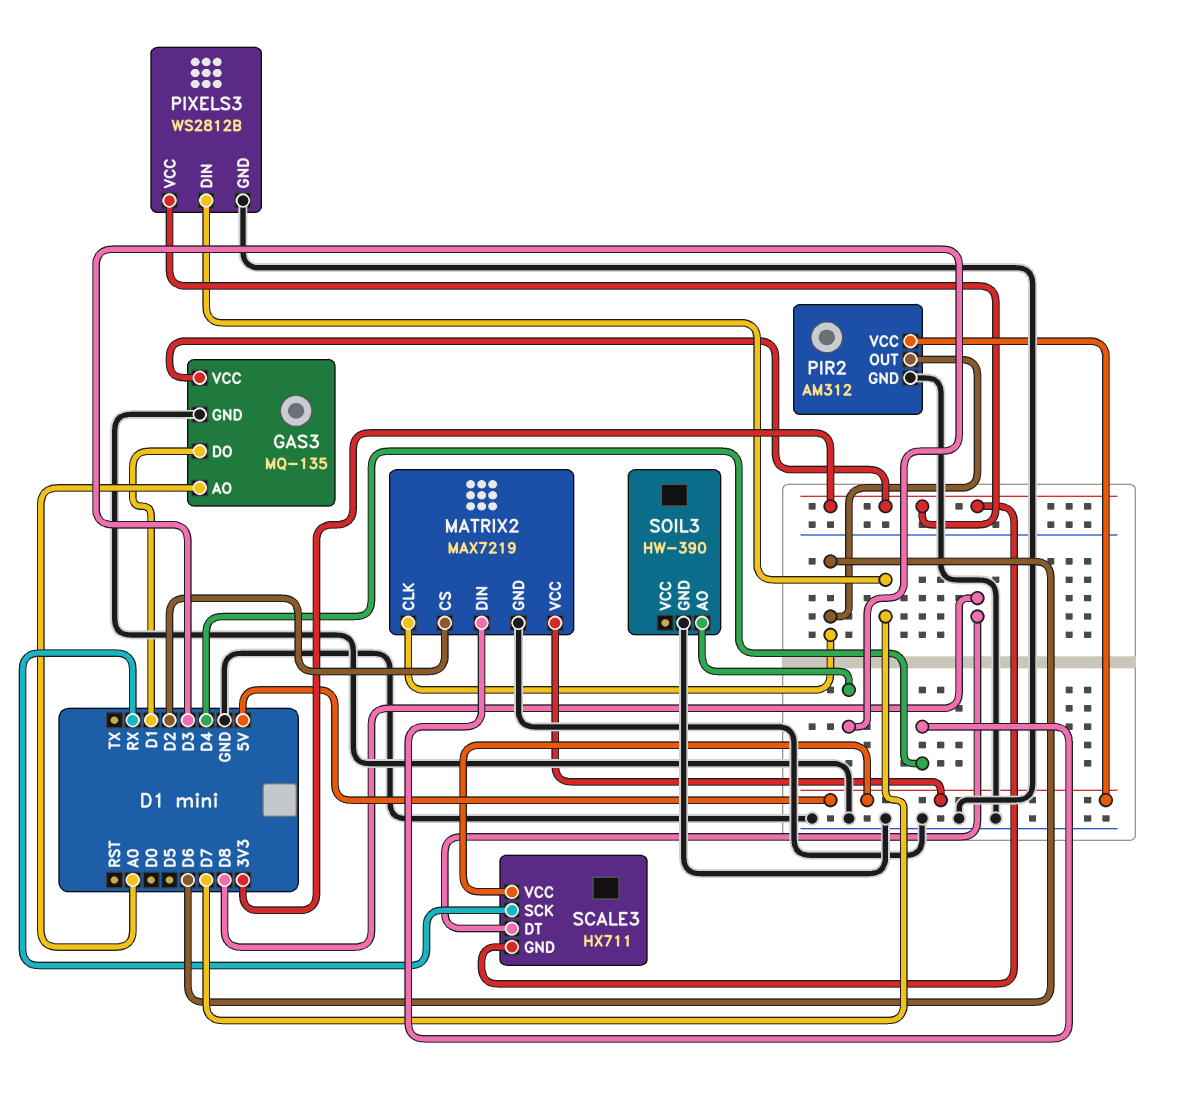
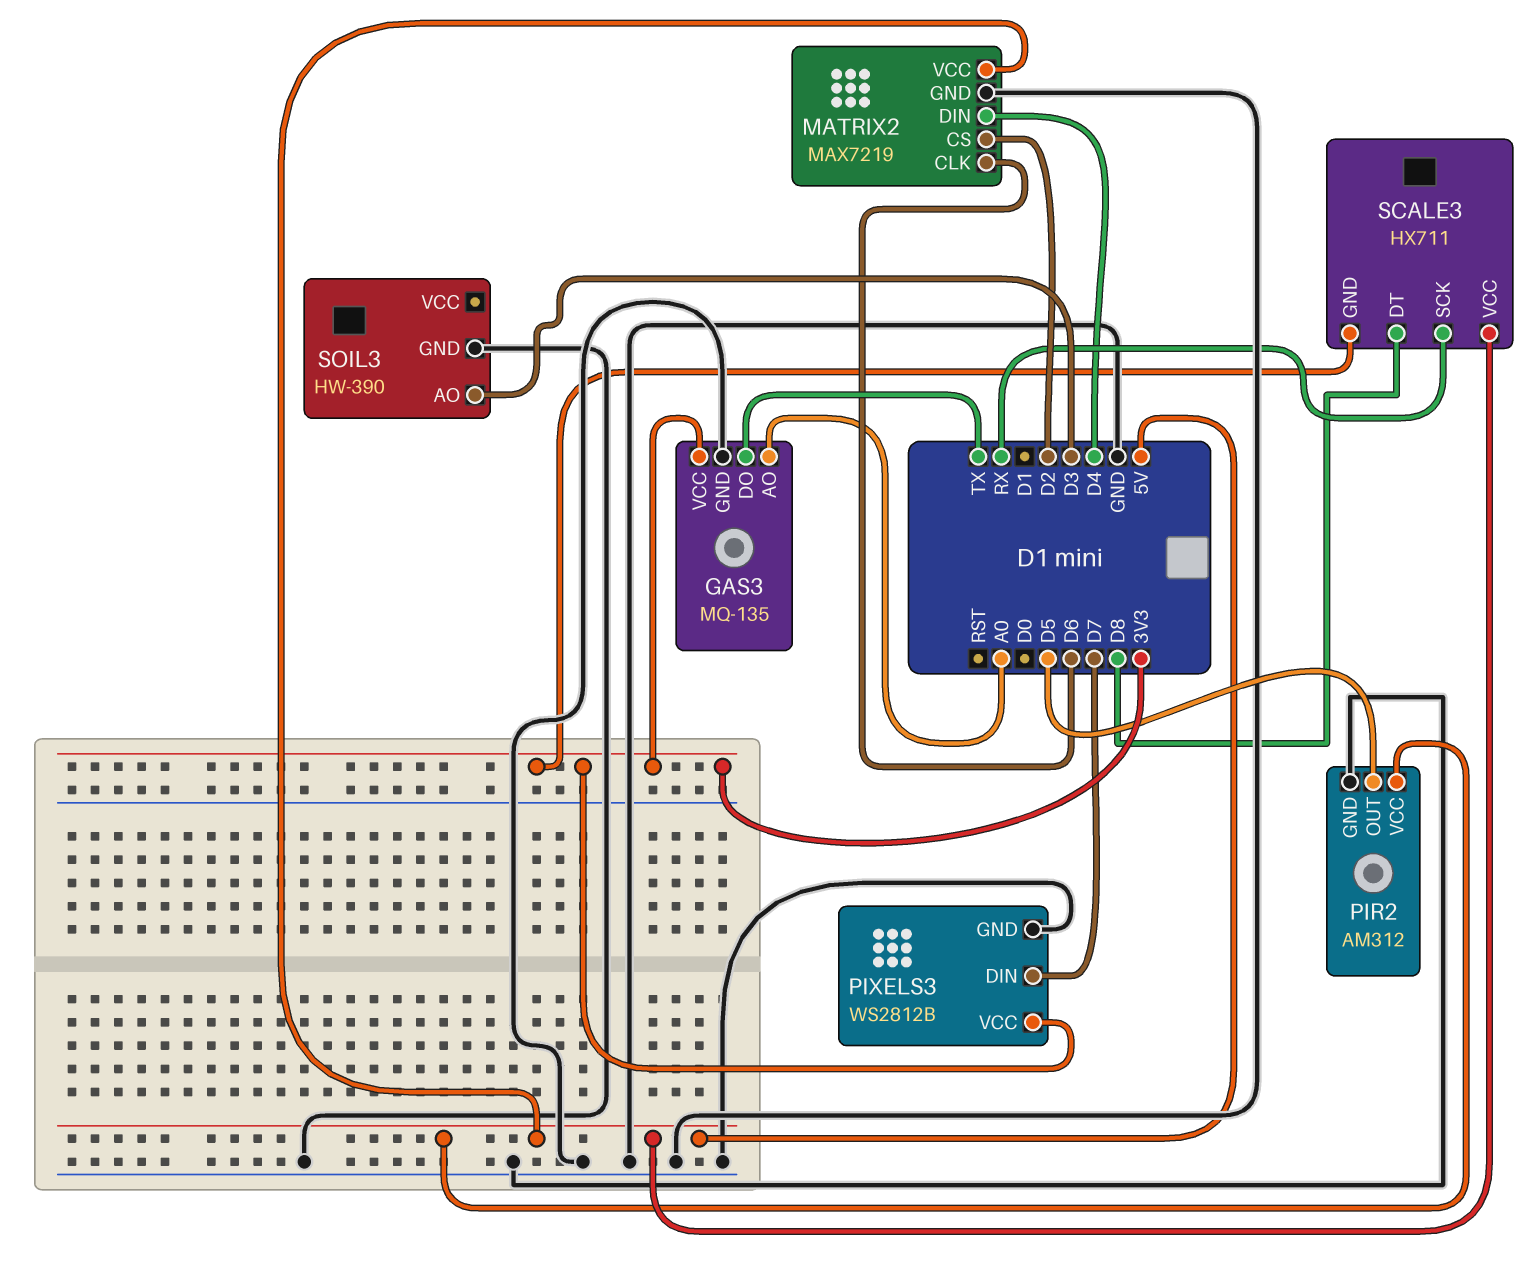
GAS3 pin DO: D1 -> TX
PIR2 pin OUT: D6 -> D5

